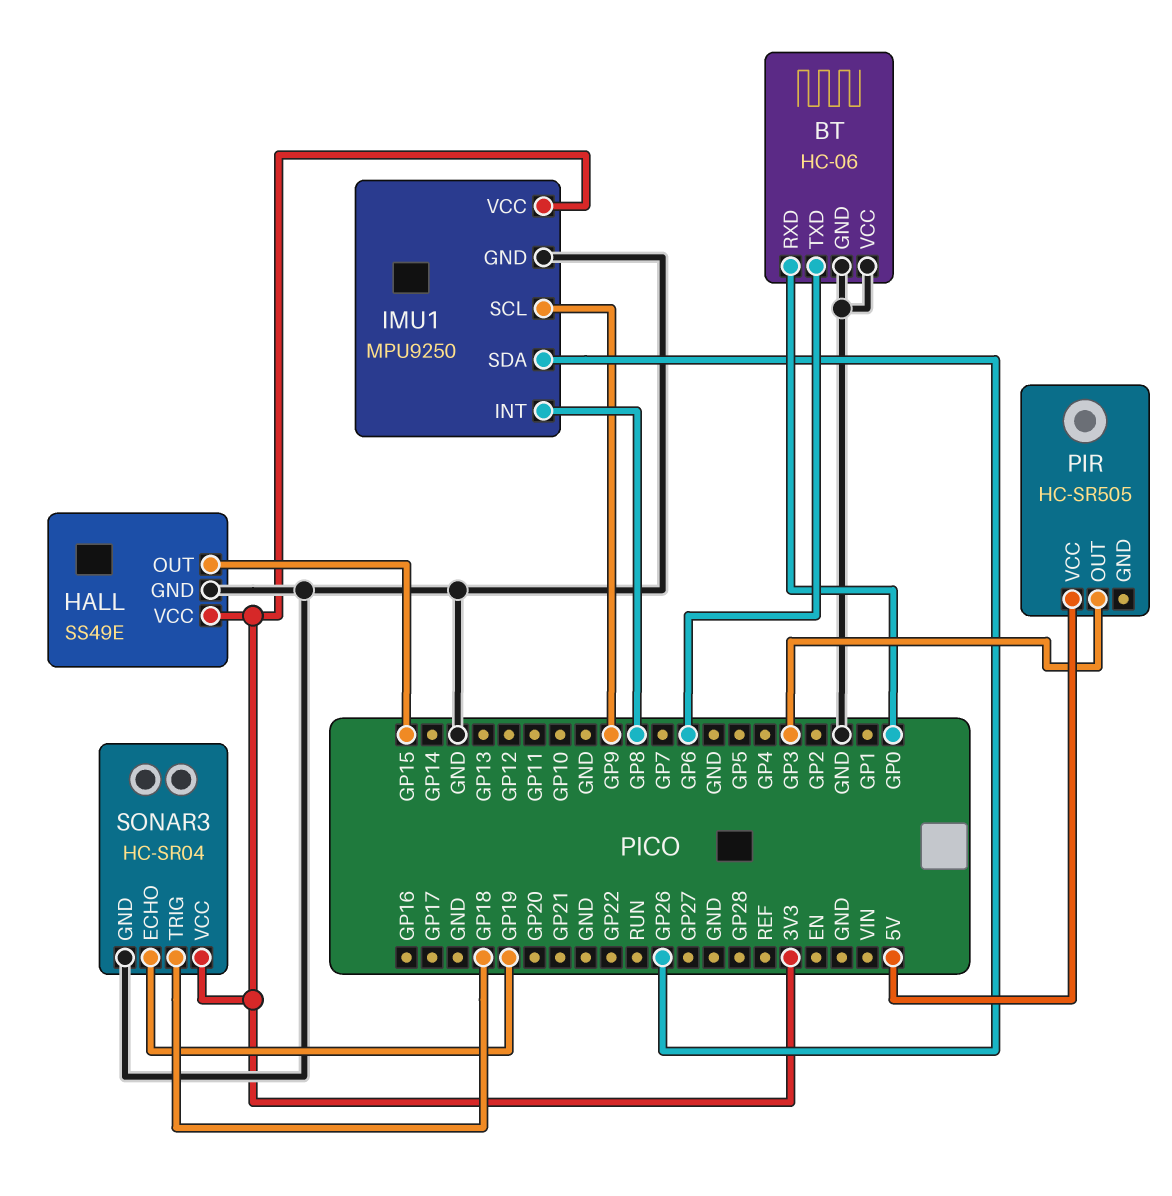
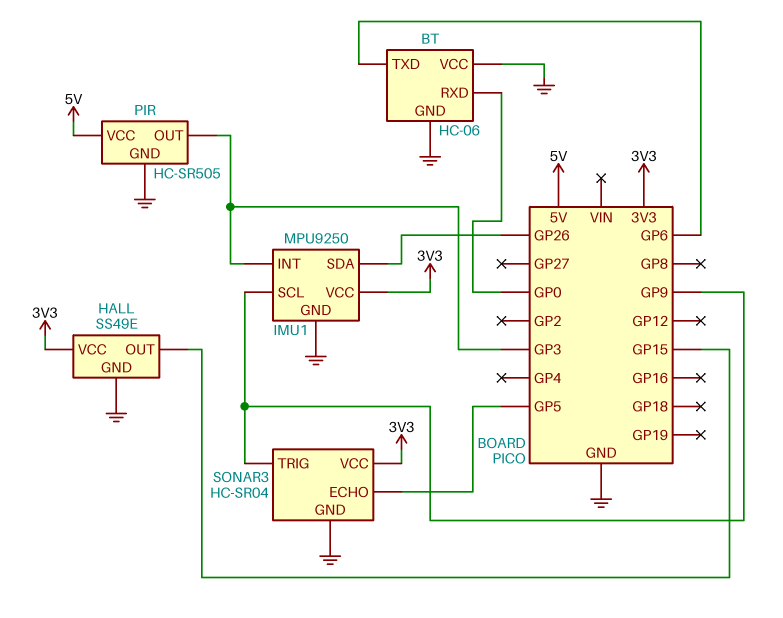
IMU1 pin INT: GP8 -> GP3
PIR pin GND: none -> GND
SONAR3 pin ECHO: GP19 -> GP5
SONAR3 pin TRIG: GP18 -> GP9

